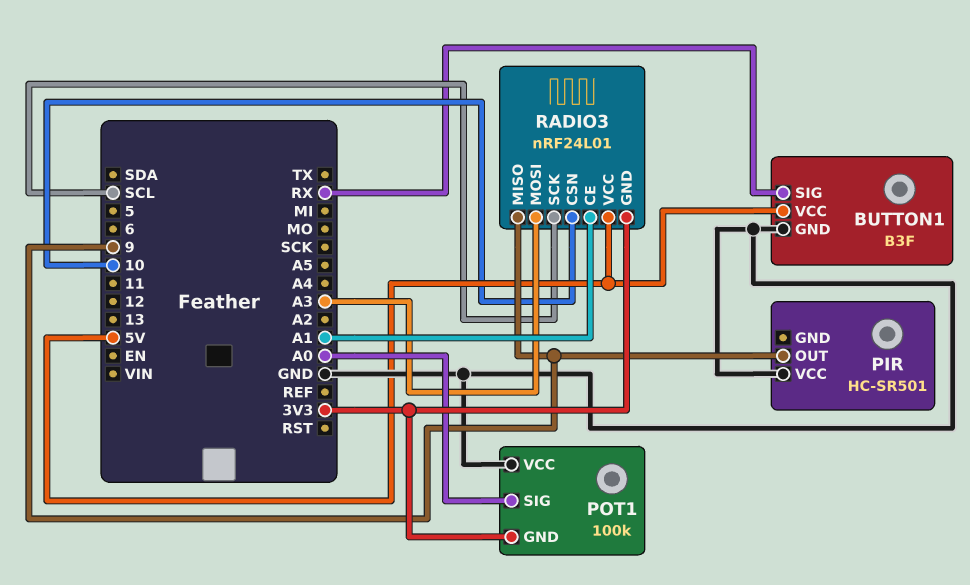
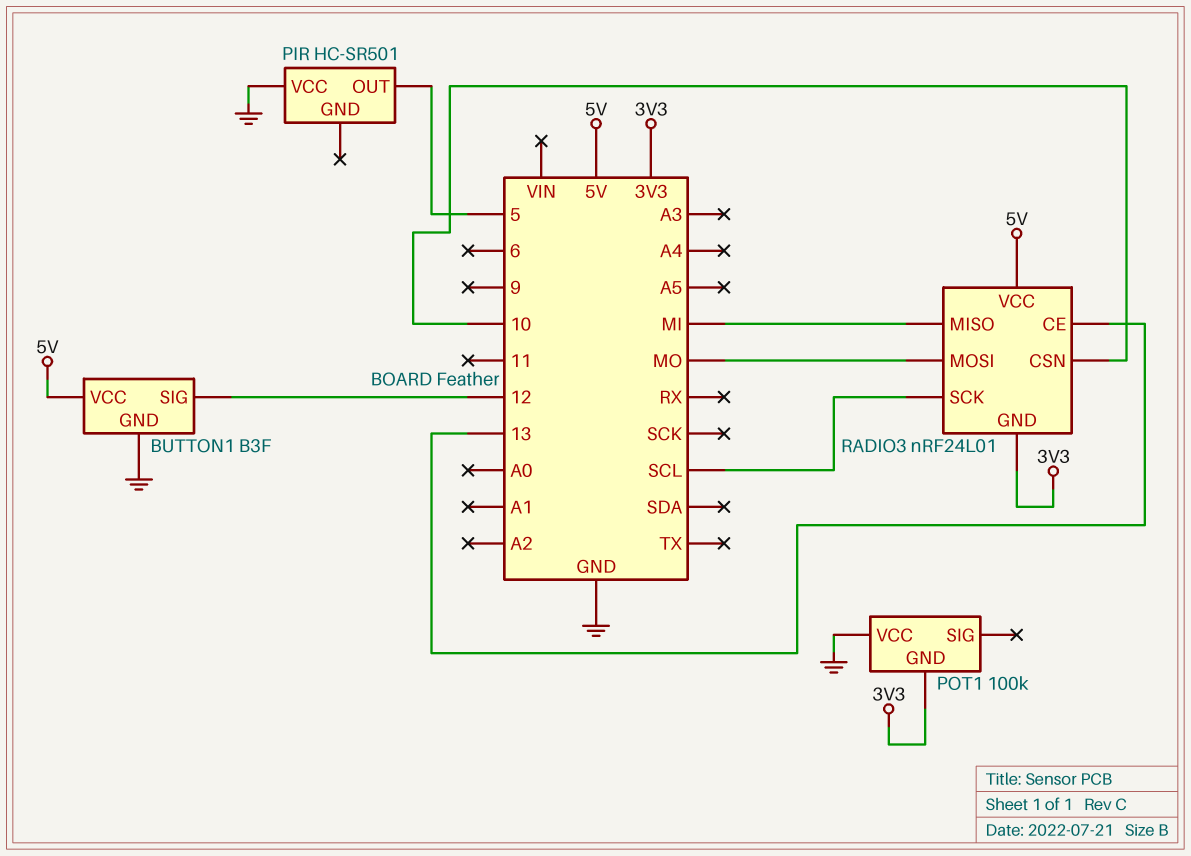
BUTTON1 pin SIG: RX -> 12
PIR pin OUT: 9 -> 5
POT1 pin SIG: A0 -> none
RADIO3 pin CE: A1 -> 13
RADIO3 pin MISO: 9 -> MI
RADIO3 pin MOSI: A3 -> MO

